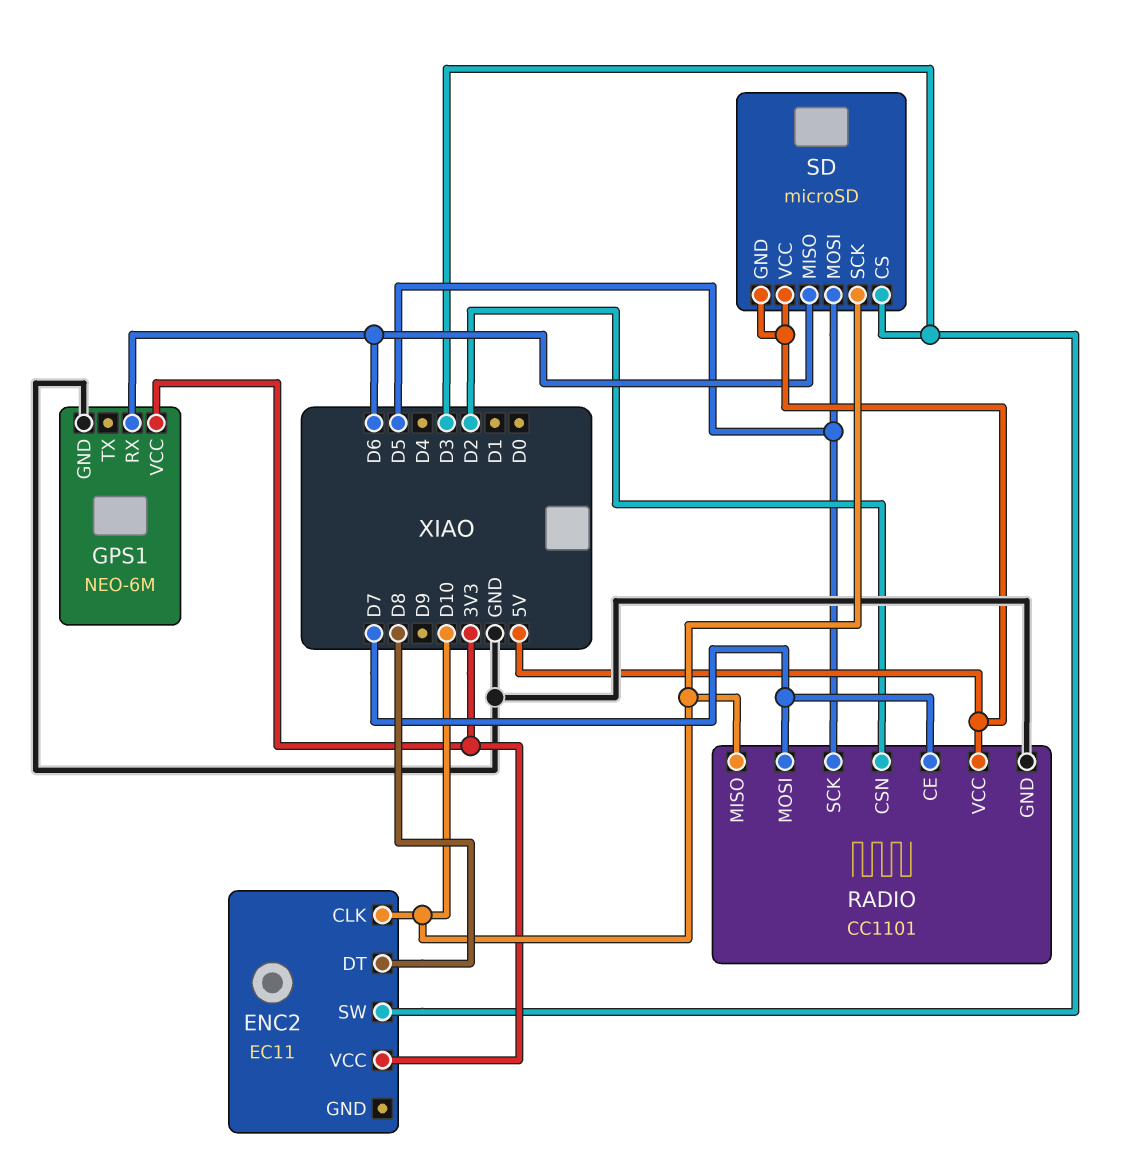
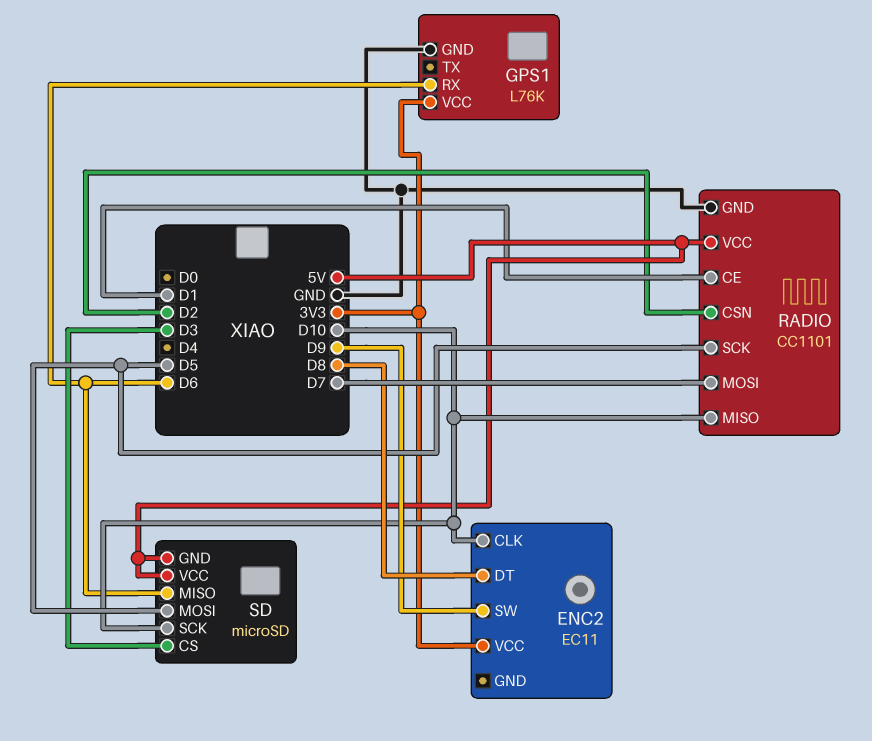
ENC2 pin SW: D3 -> D9
GPS1: NEO-6M -> L76K
RADIO pin CE: D7 -> D1

